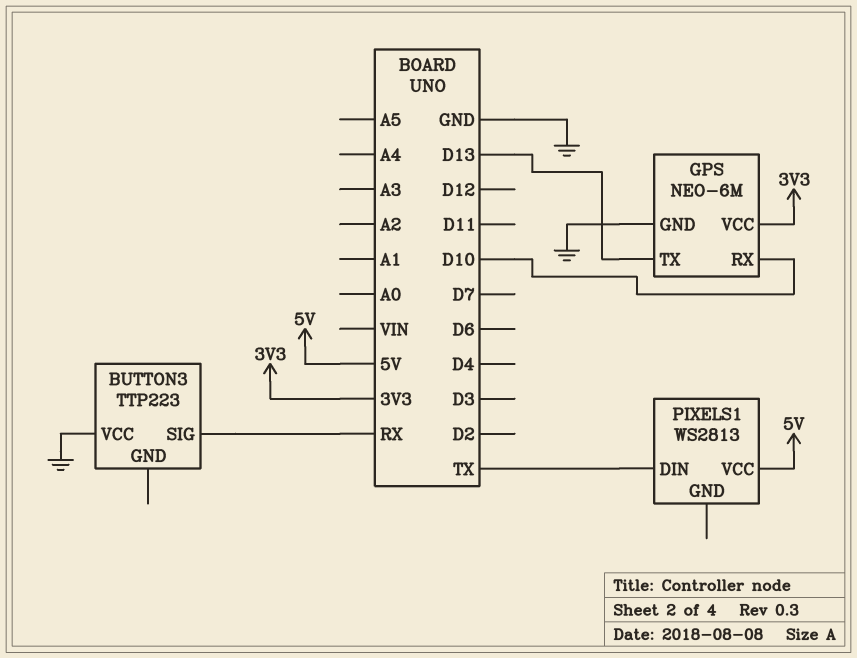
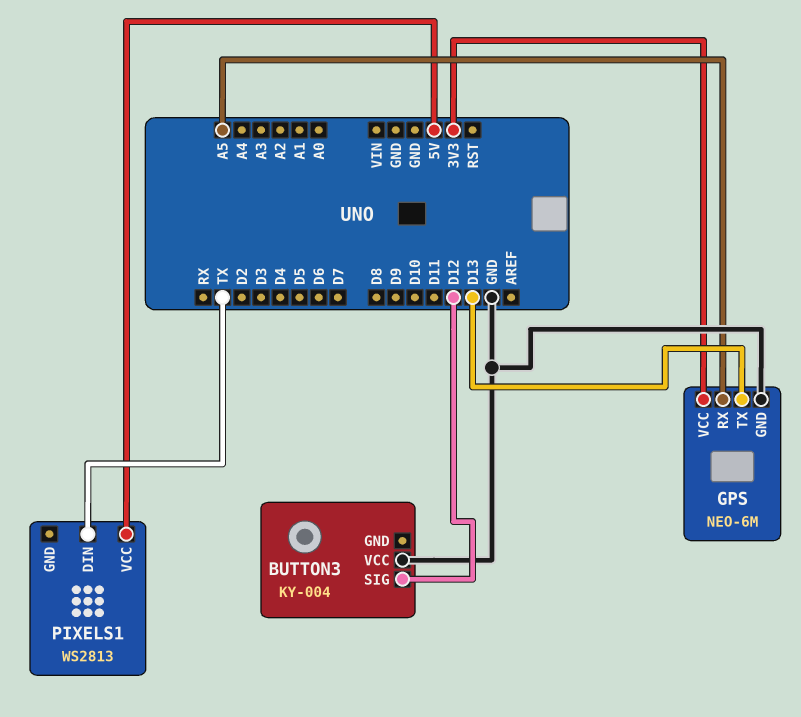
BUTTON3: TTP223 -> KY-004
BUTTON3 pin SIG: RX -> D12
GPS pin RX: D10 -> A5

